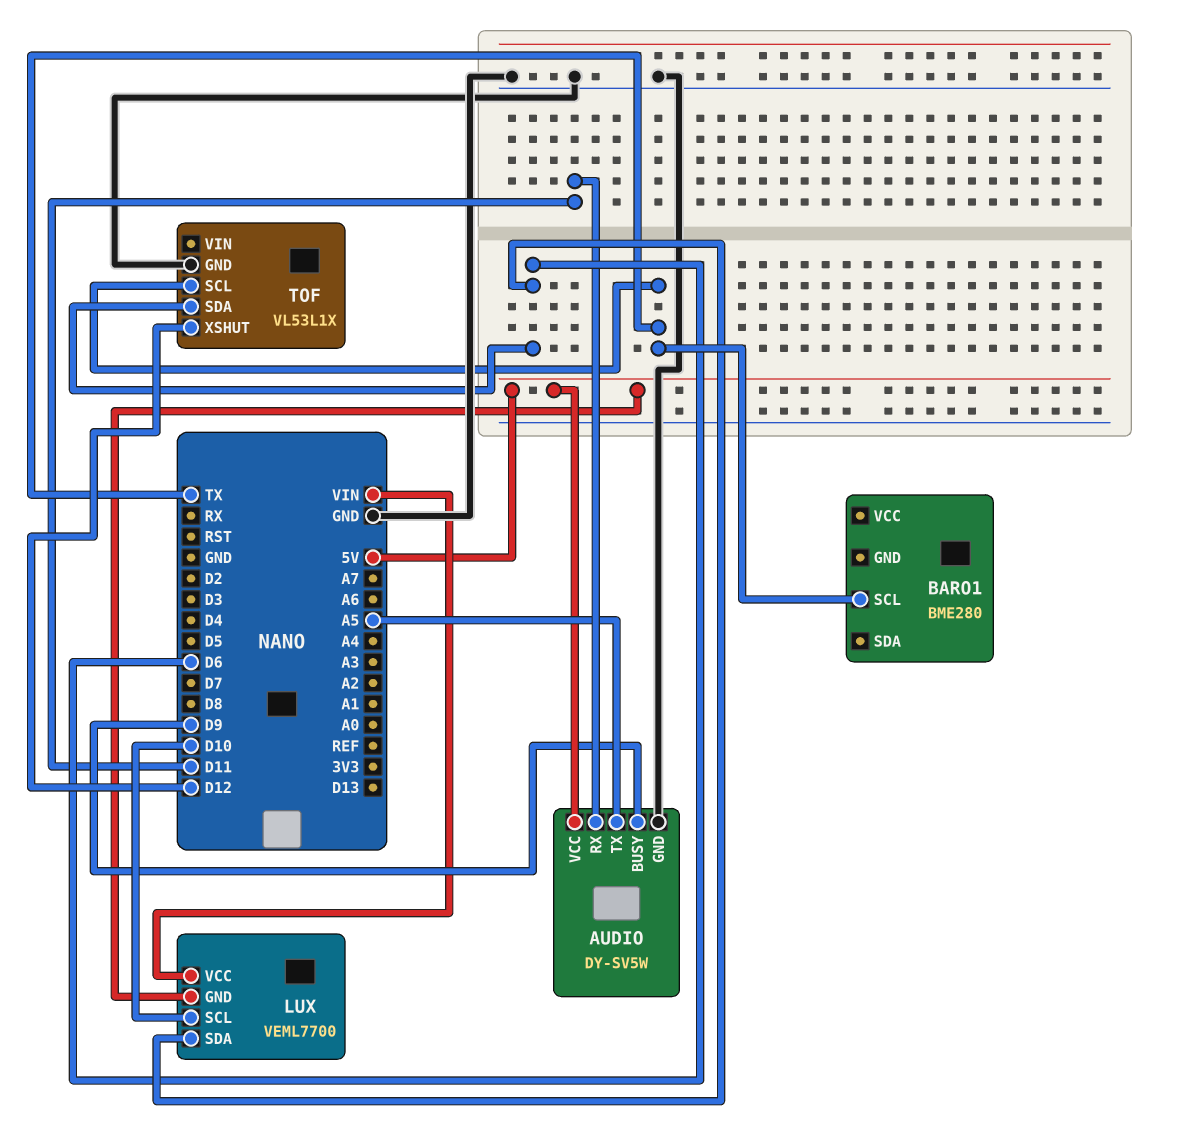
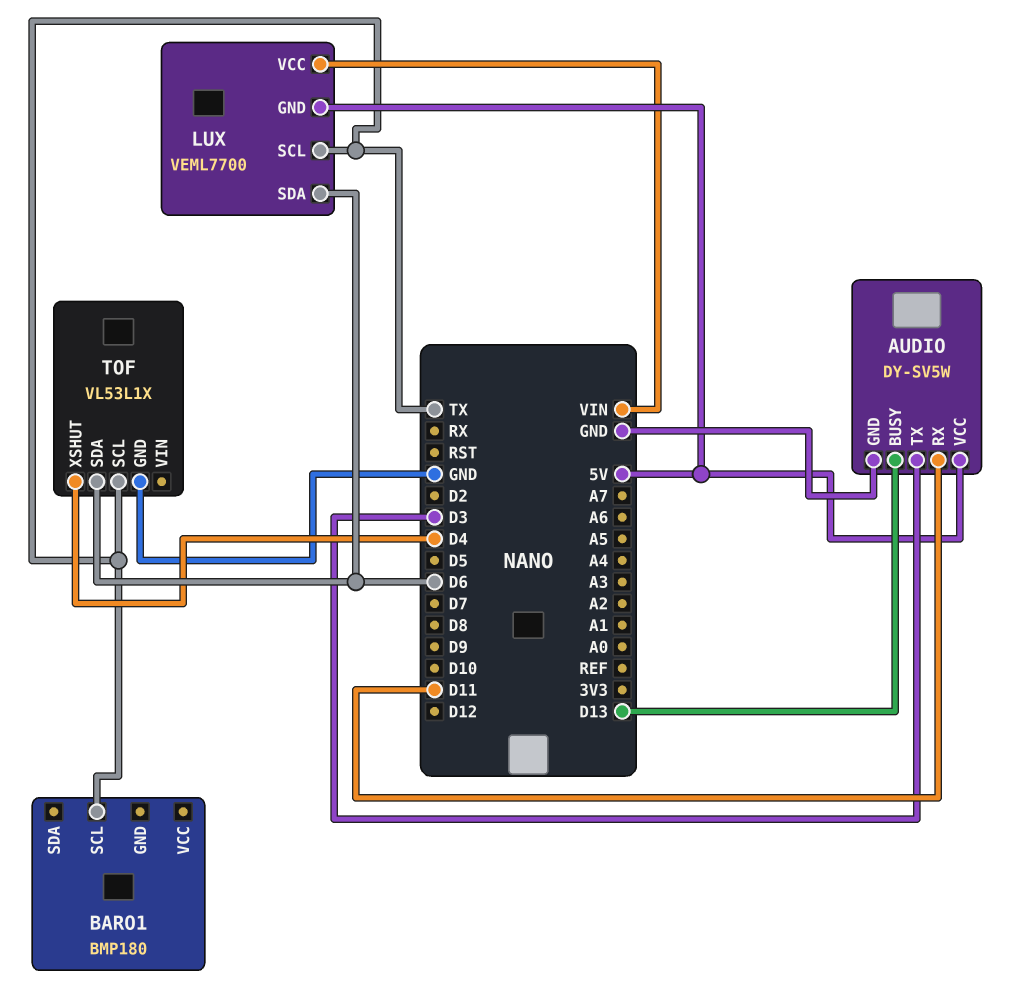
AUDIO pin BUSY: D9 -> D13
AUDIO pin TX: A5 -> D3
BARO1: BME280 -> BMP180
LUX pin SCL: D10 -> TX
TOF pin XSHUT: D12 -> D4

